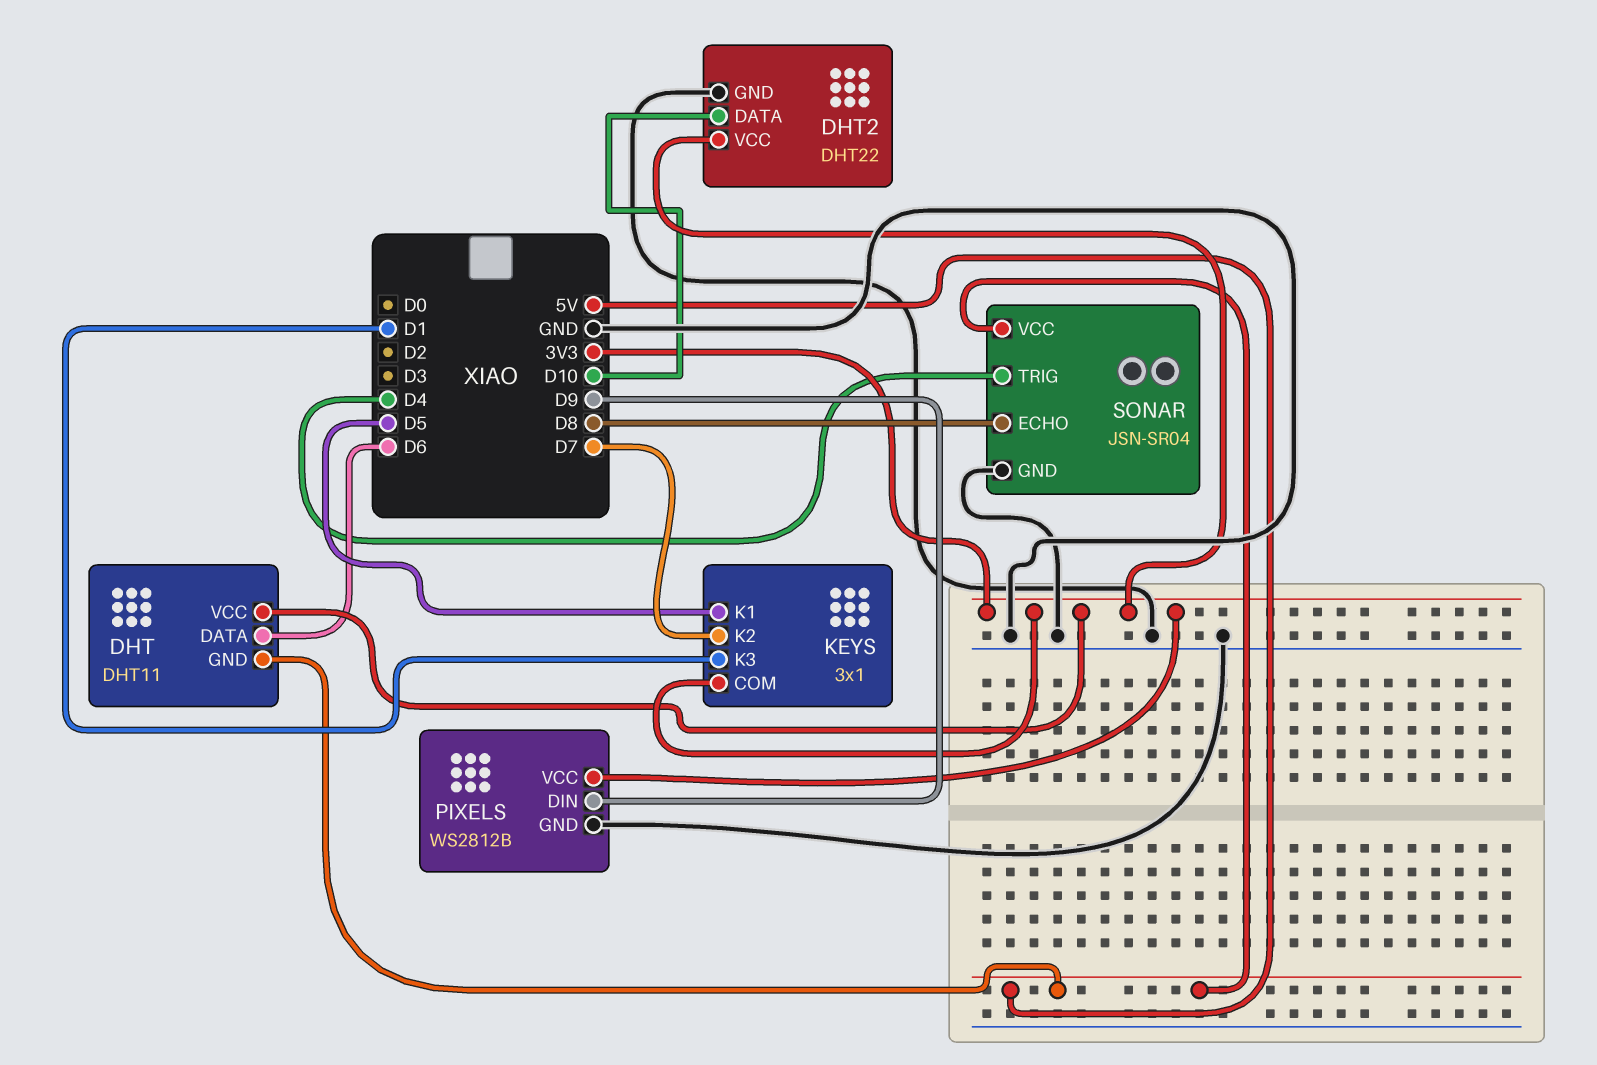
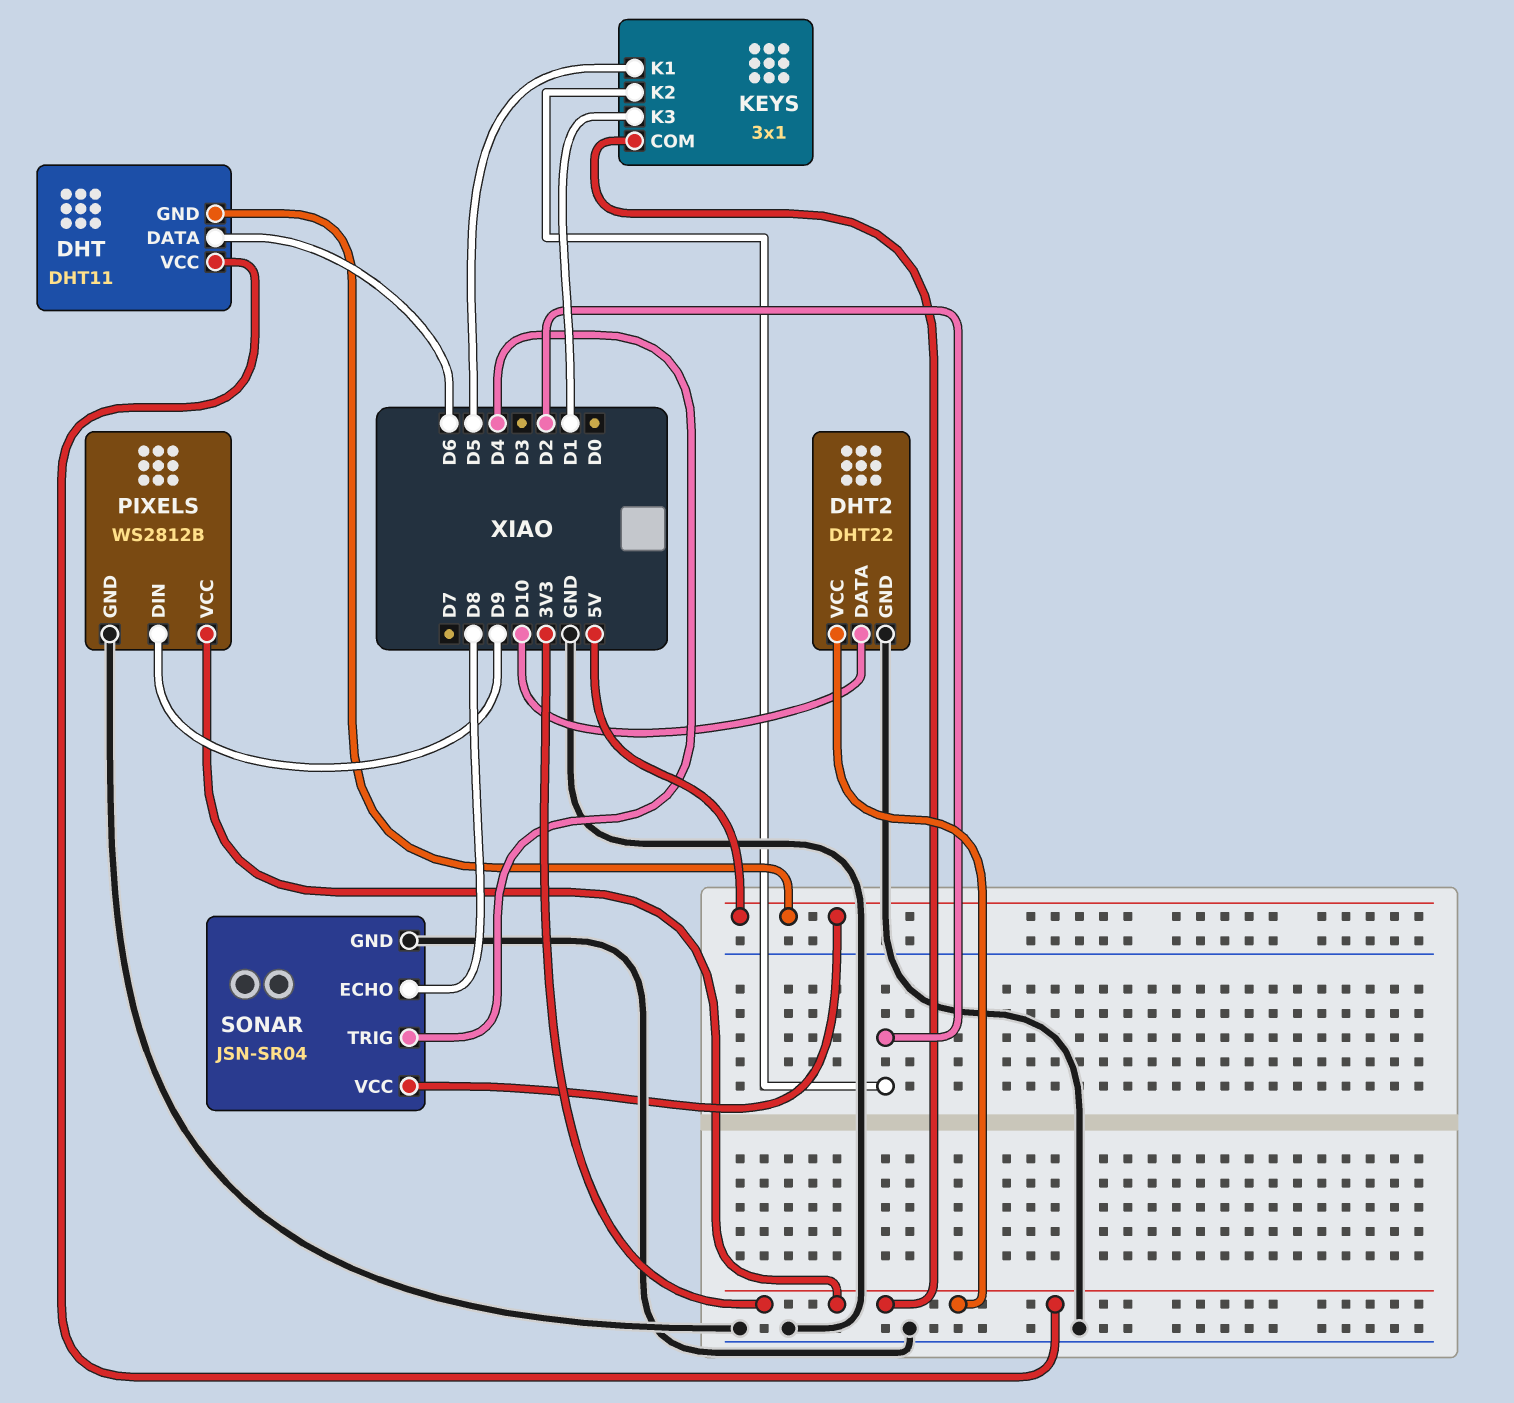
KEYS pin K2: D7 -> D2

